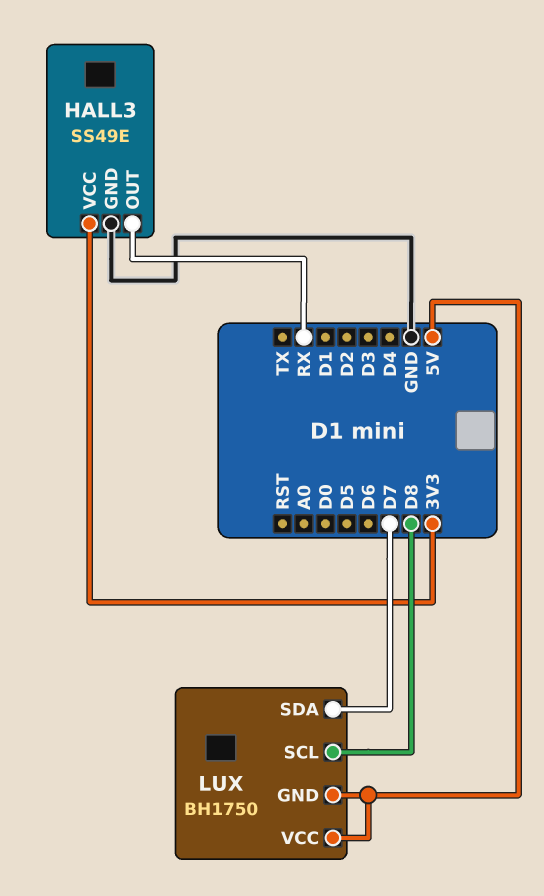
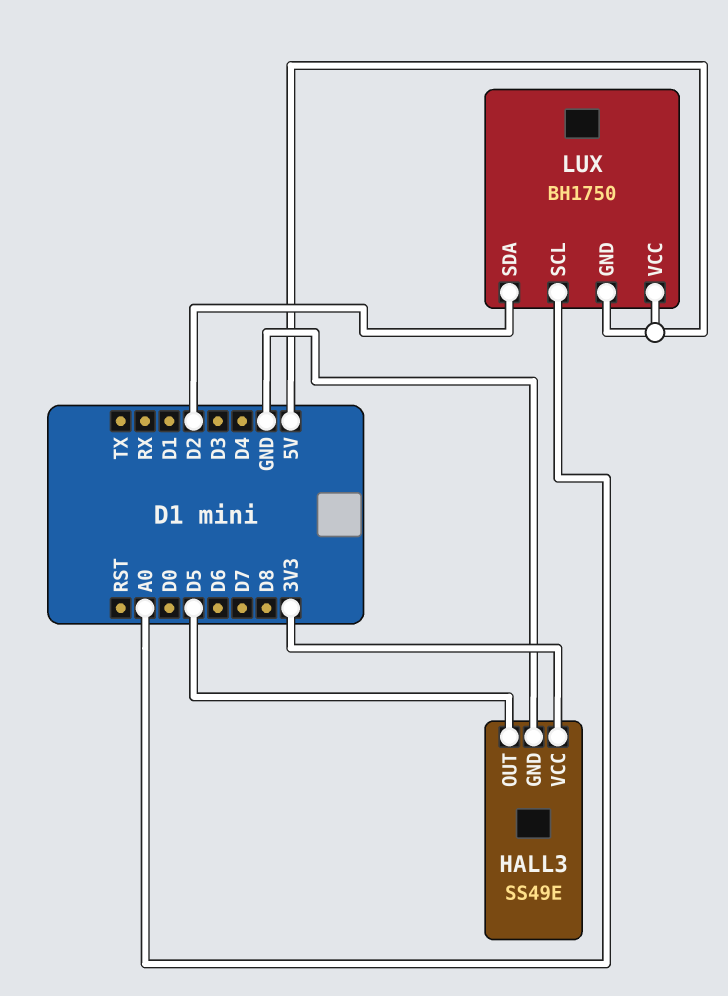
HALL3 pin OUT: RX -> D5
LUX pin SCL: D8 -> A0
LUX pin SDA: D7 -> D2

